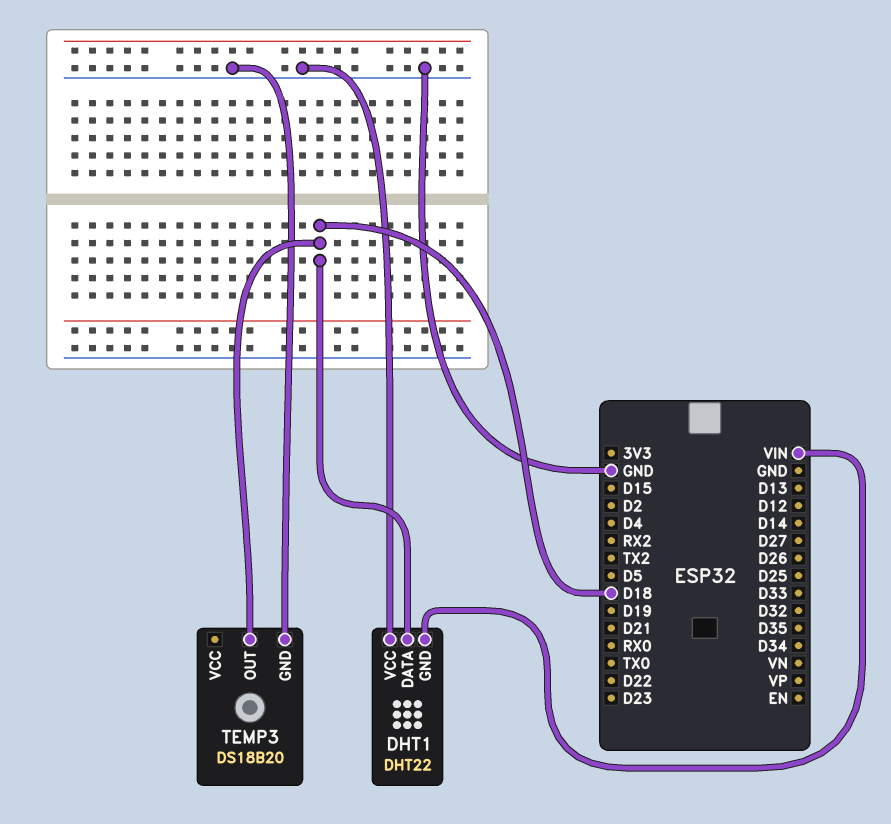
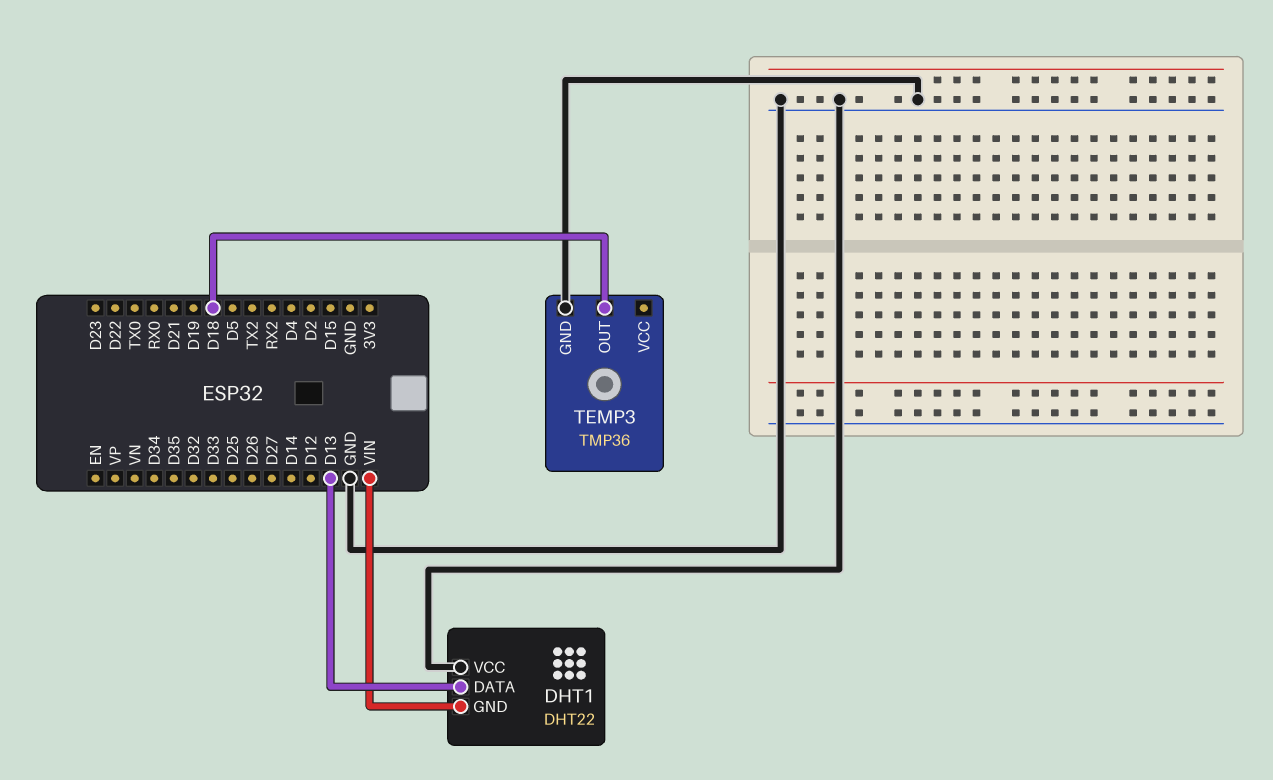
DHT1 pin DATA: D18 -> D13
TEMP3: DS18B20 -> TMP36

